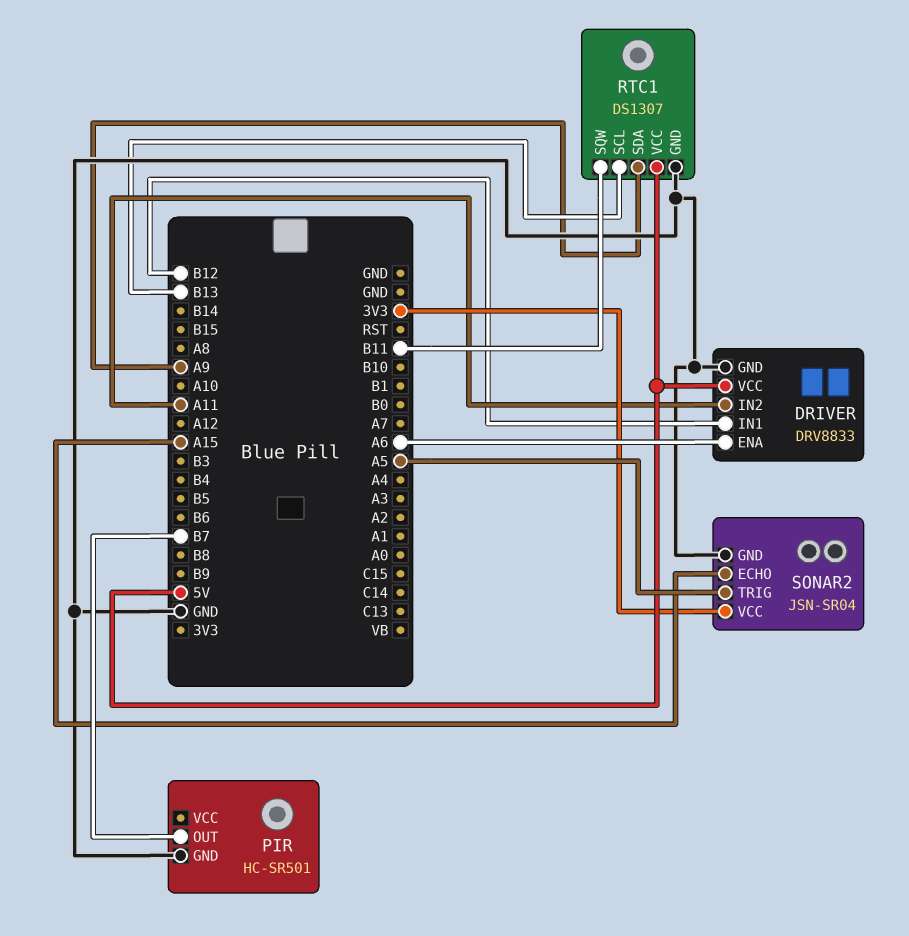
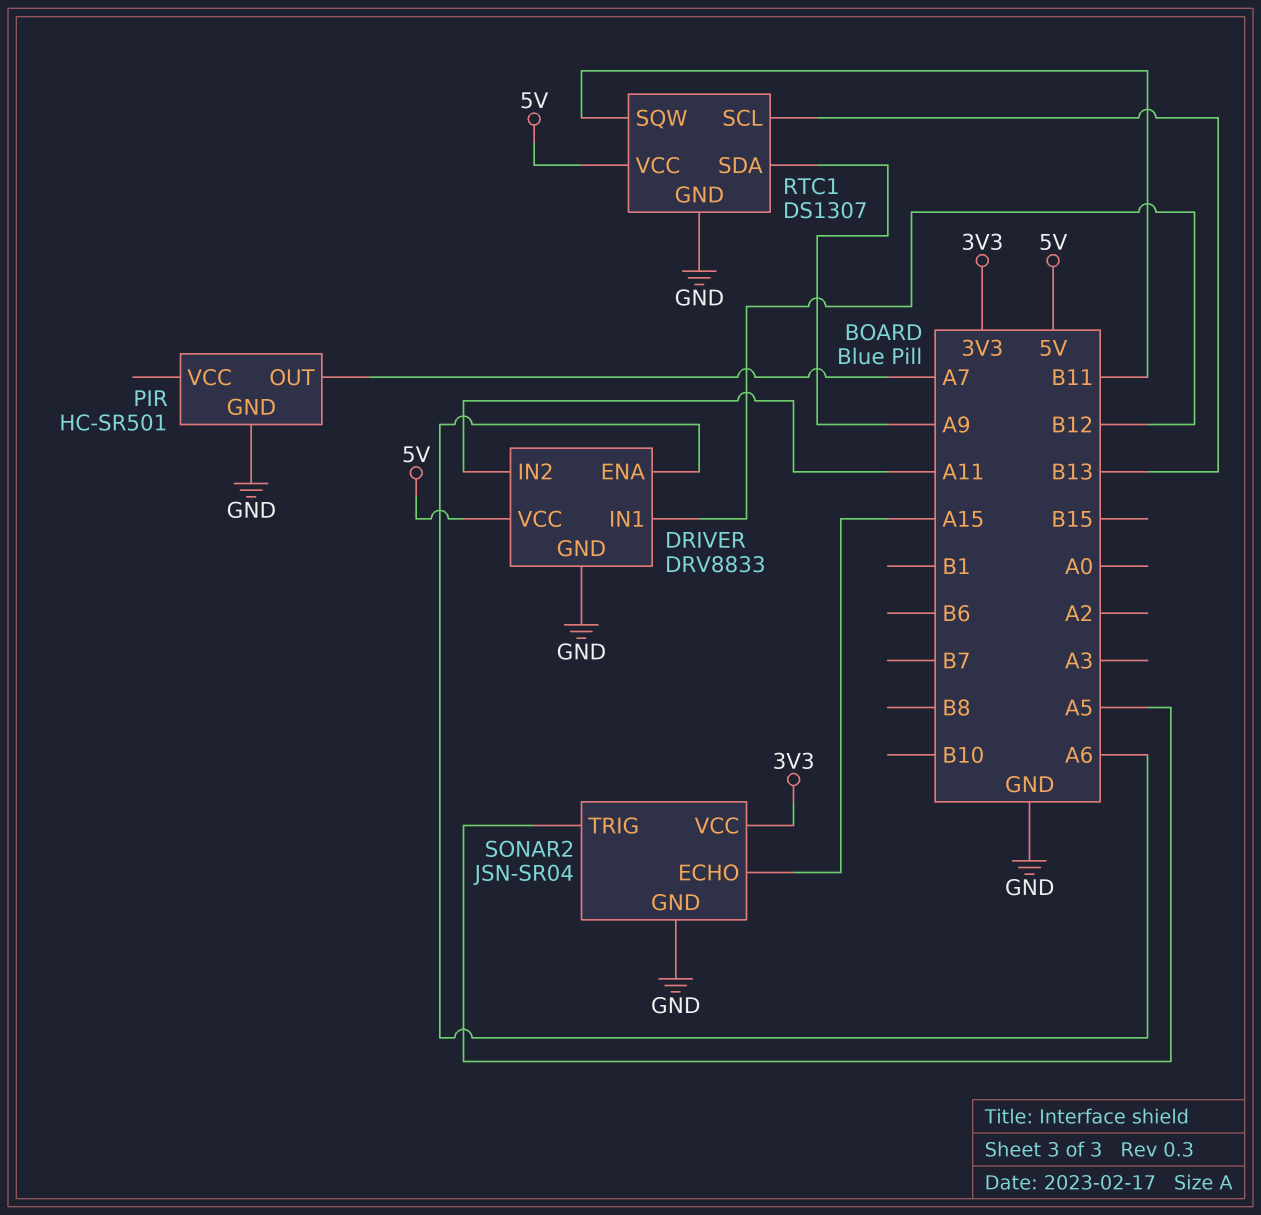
PIR pin OUT: B7 -> A7

